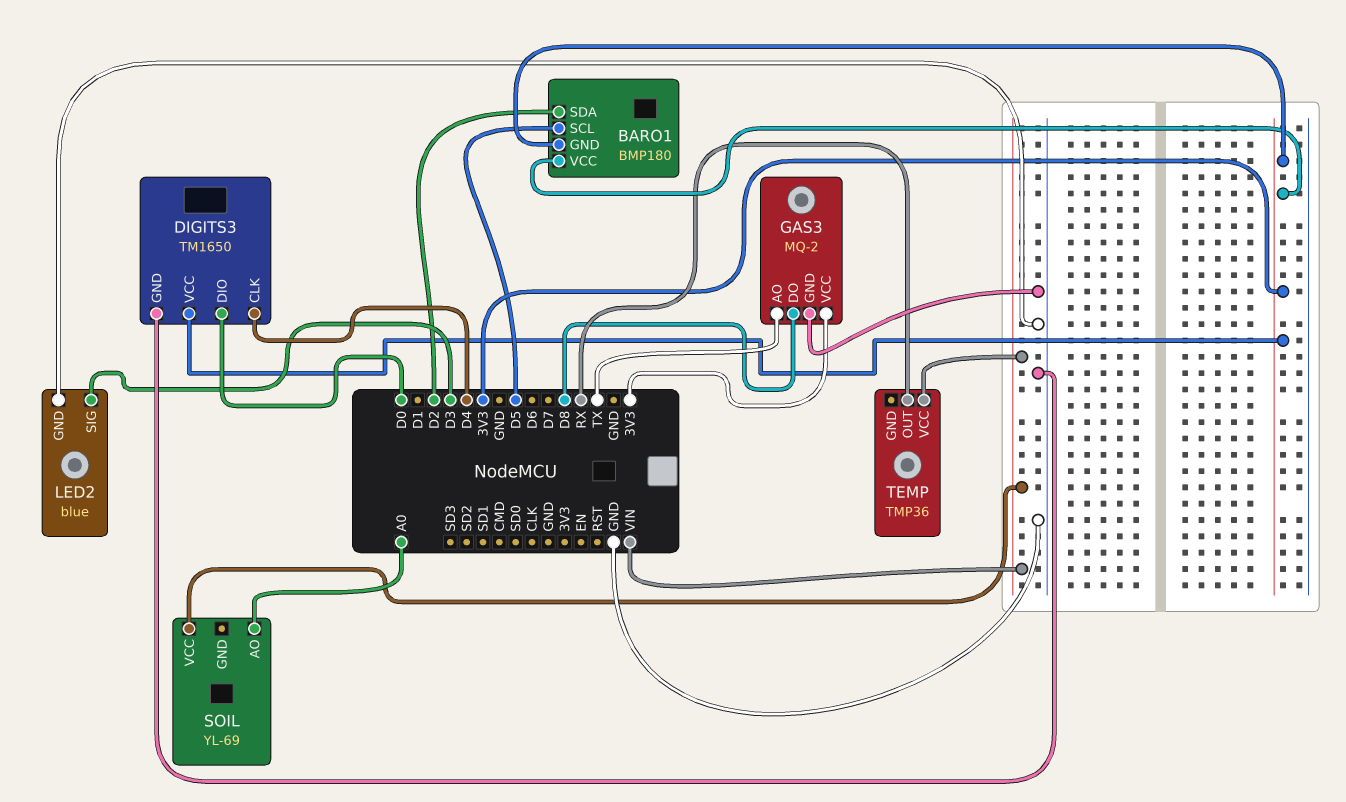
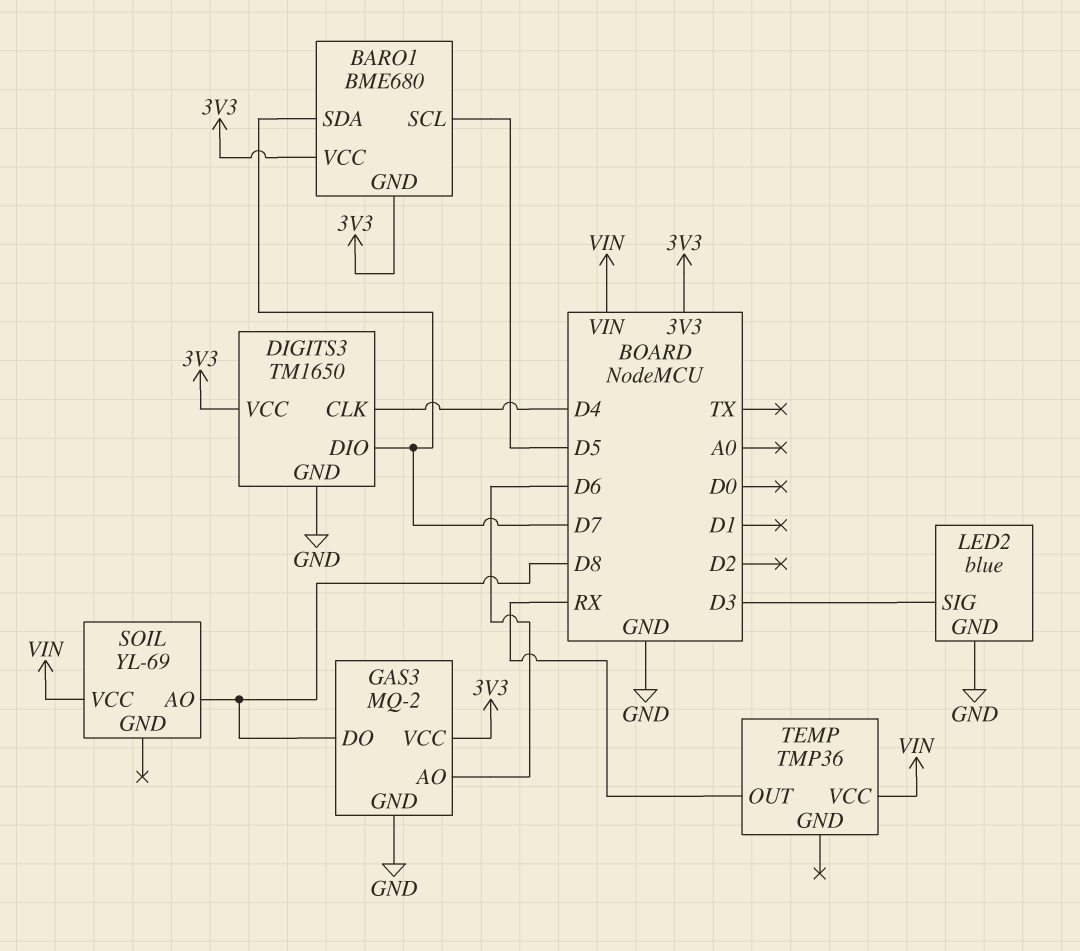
BARO1: BMP180 -> BME680
BARO1 pin SDA: D2 -> D7
DIGITS3 pin DIO: D0 -> D7
GAS3 pin AO: TX -> D6
SOIL pin AO: A0 -> D8

